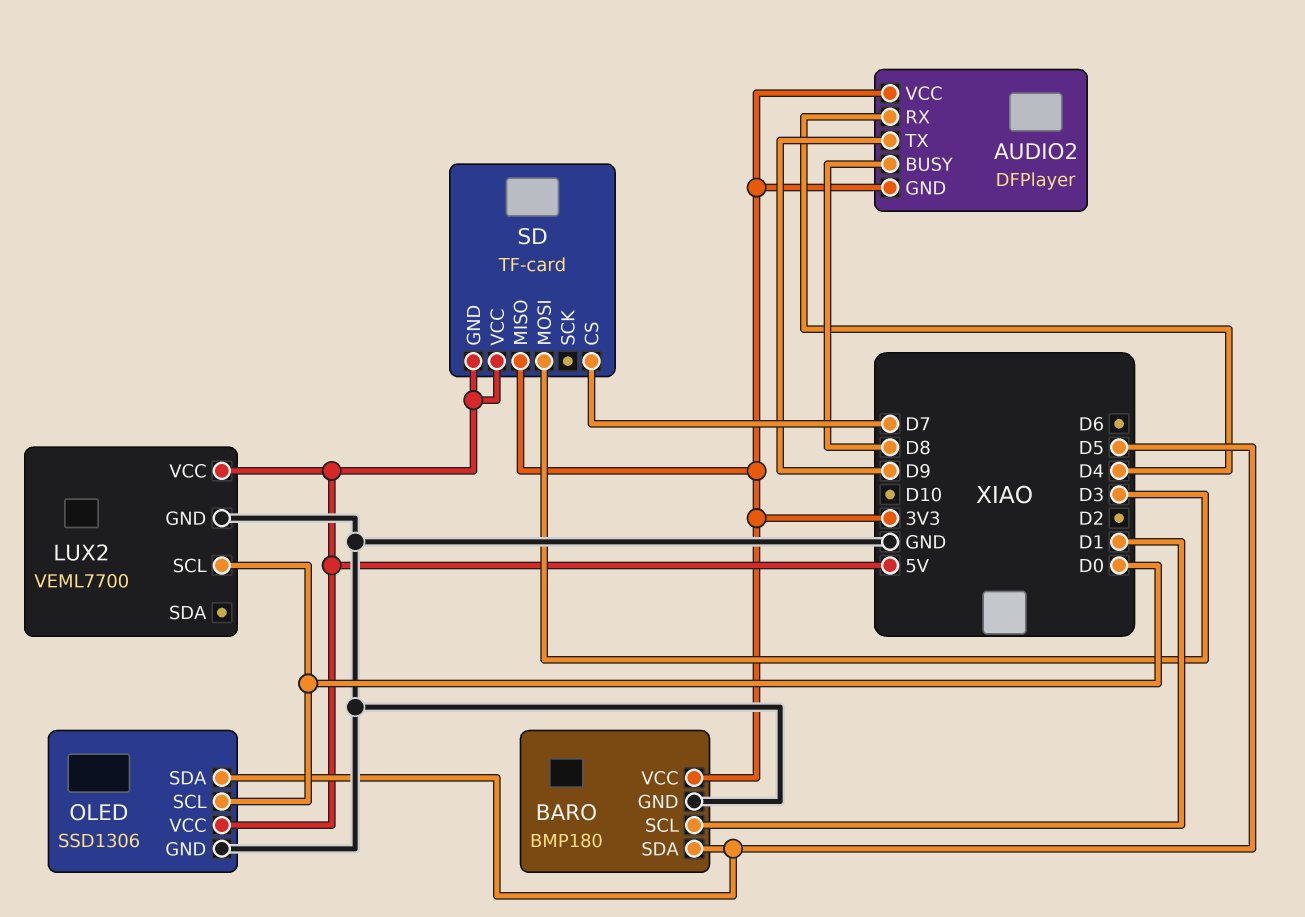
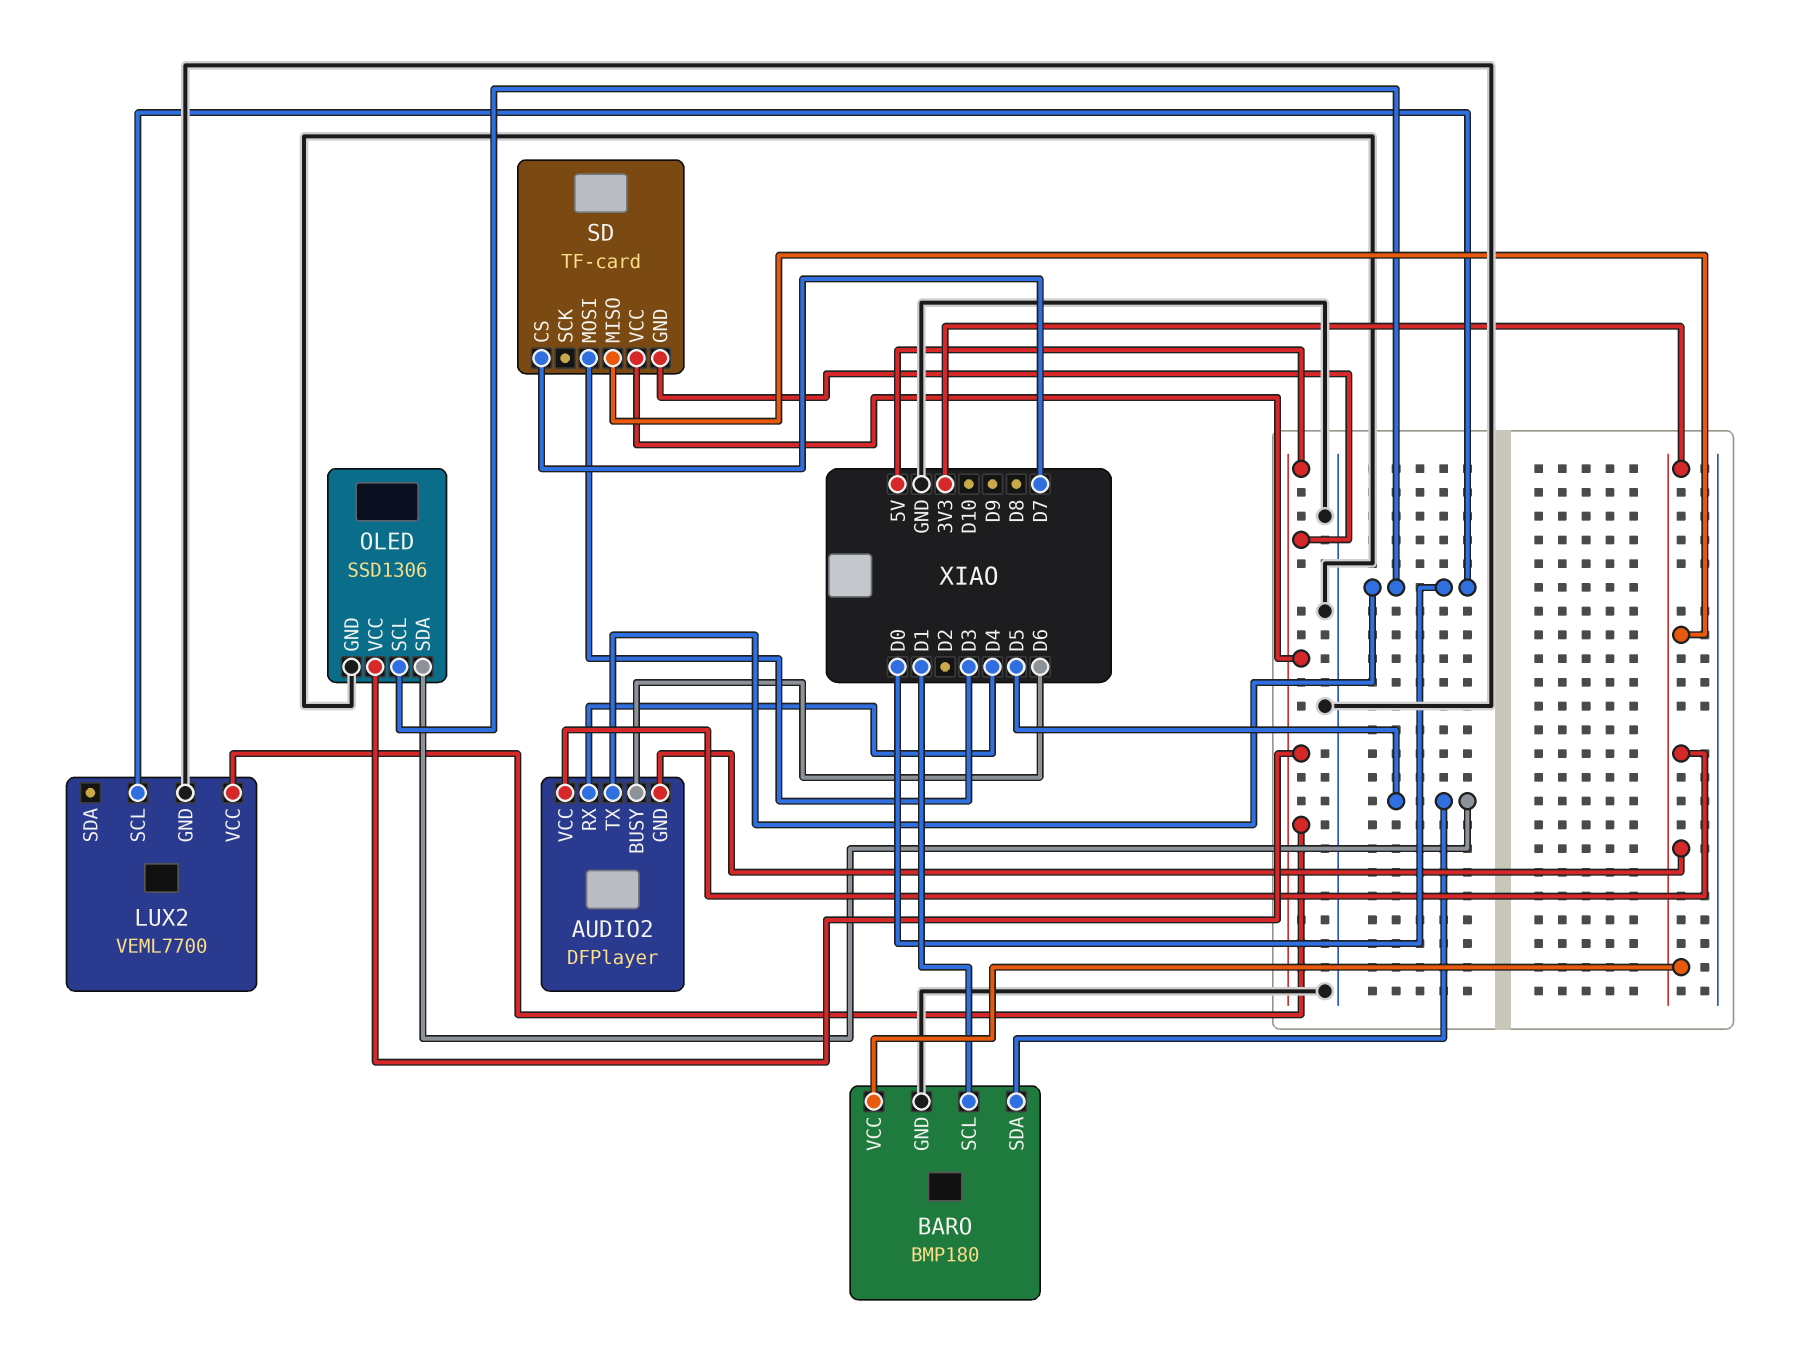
AUDIO2 pin BUSY: D8 -> D6
AUDIO2 pin TX: D9 -> D0

